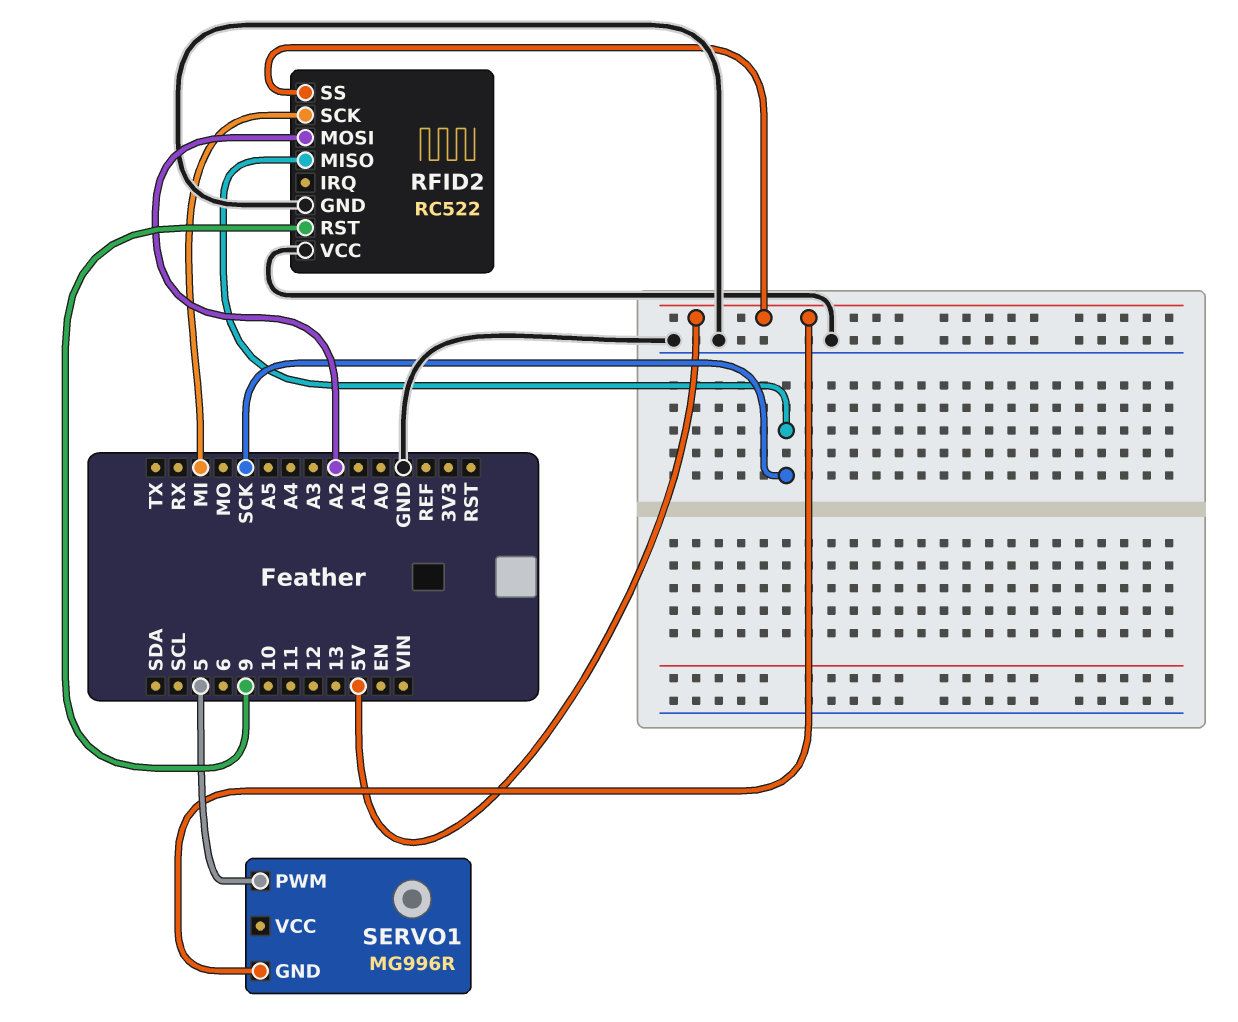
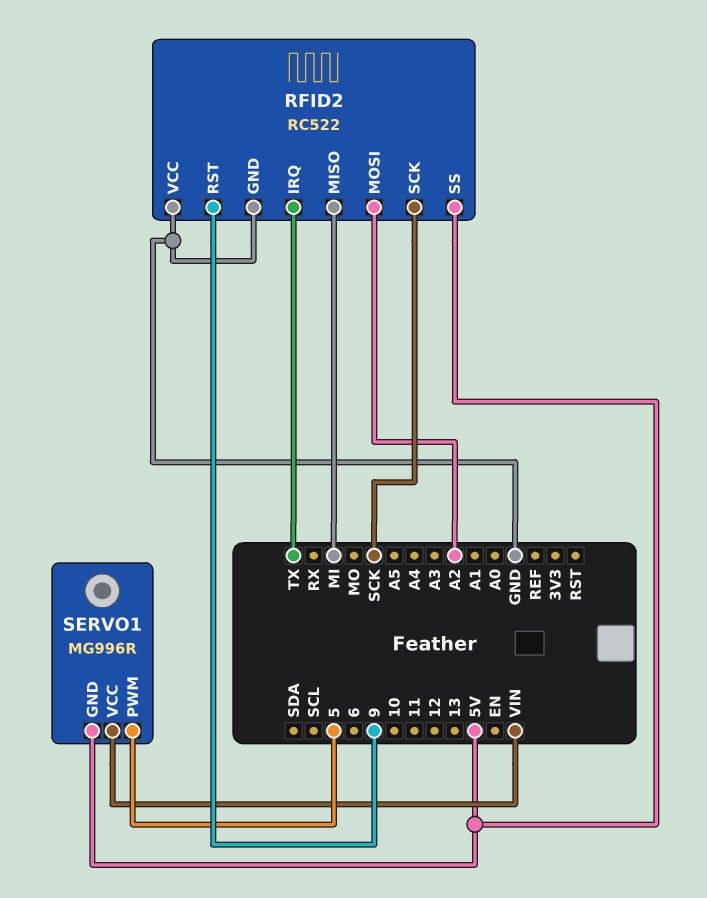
RFID2 pin IRQ: none -> TX
RFID2 pin MISO: SCK -> MI
RFID2 pin SCK: MI -> SCK
SERVO1 pin VCC: none -> VIN

